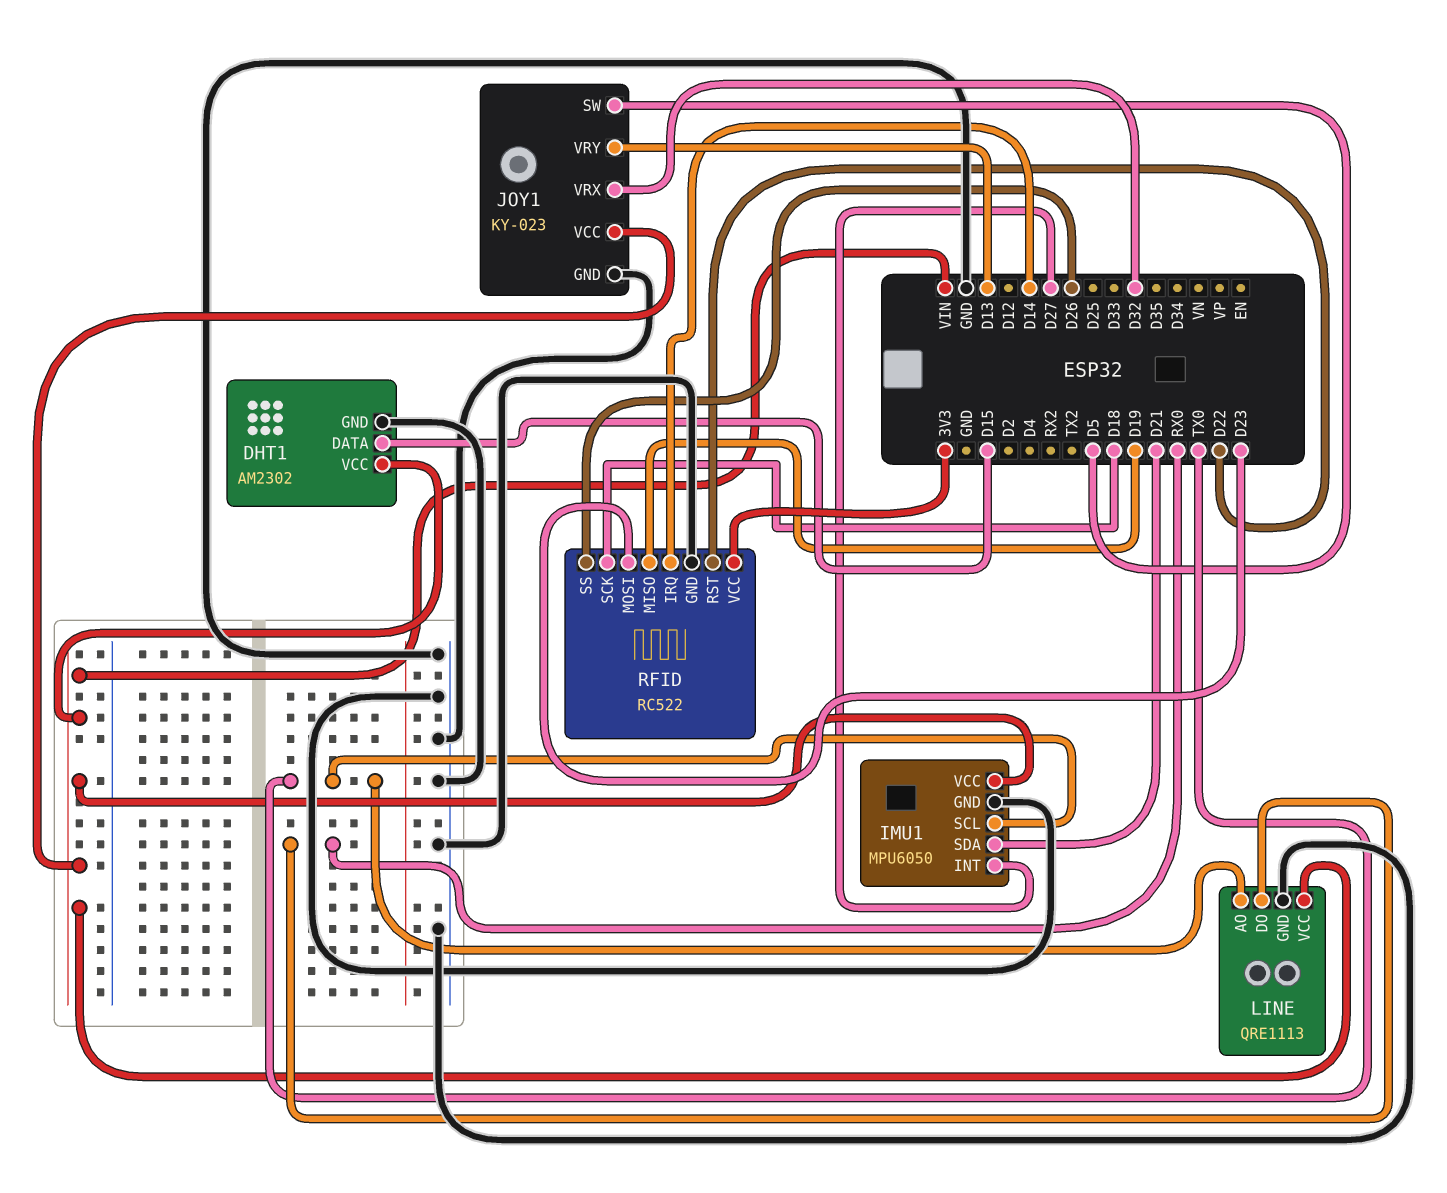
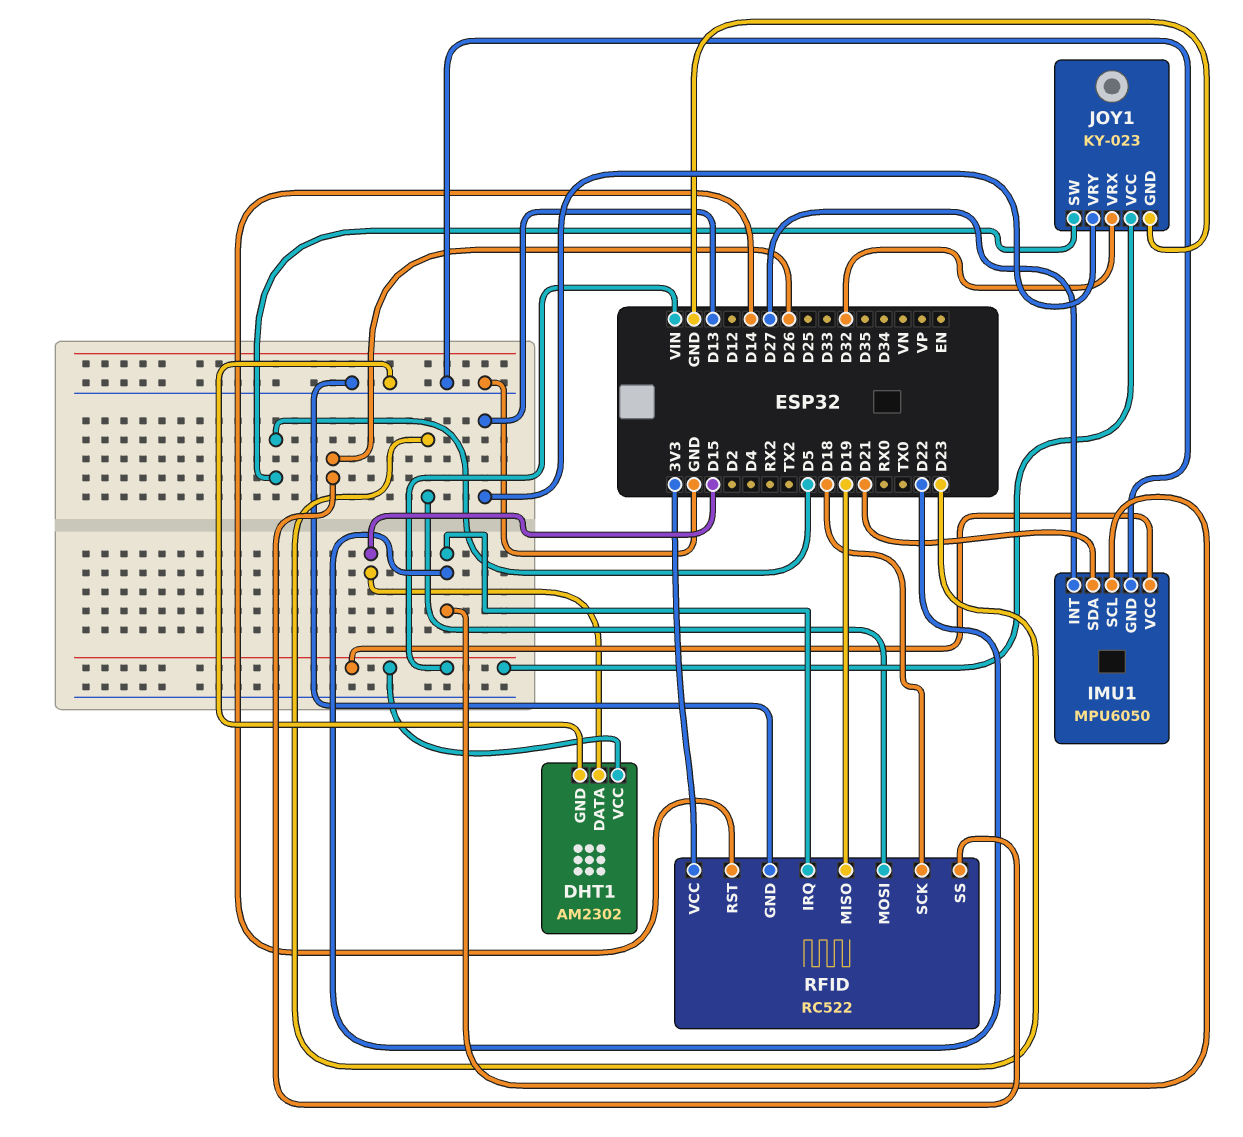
IMU1 pin SCL: TX0 -> D22
LINE: QRE1113 -> none
LINE pin AO: TX0 -> none
LINE pin DO: RX0 -> none
LINE pin GND: GND -> none
LINE pin VCC: VIN -> none
RFID pin IRQ: D14 -> D22
RFID pin RST: D22 -> D14

